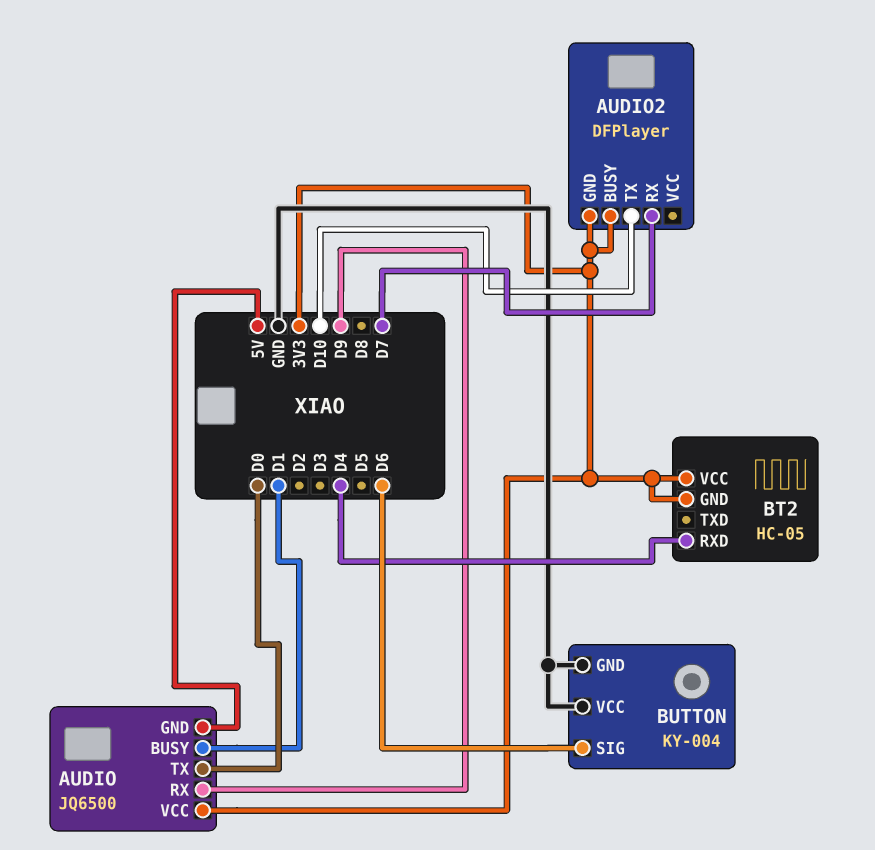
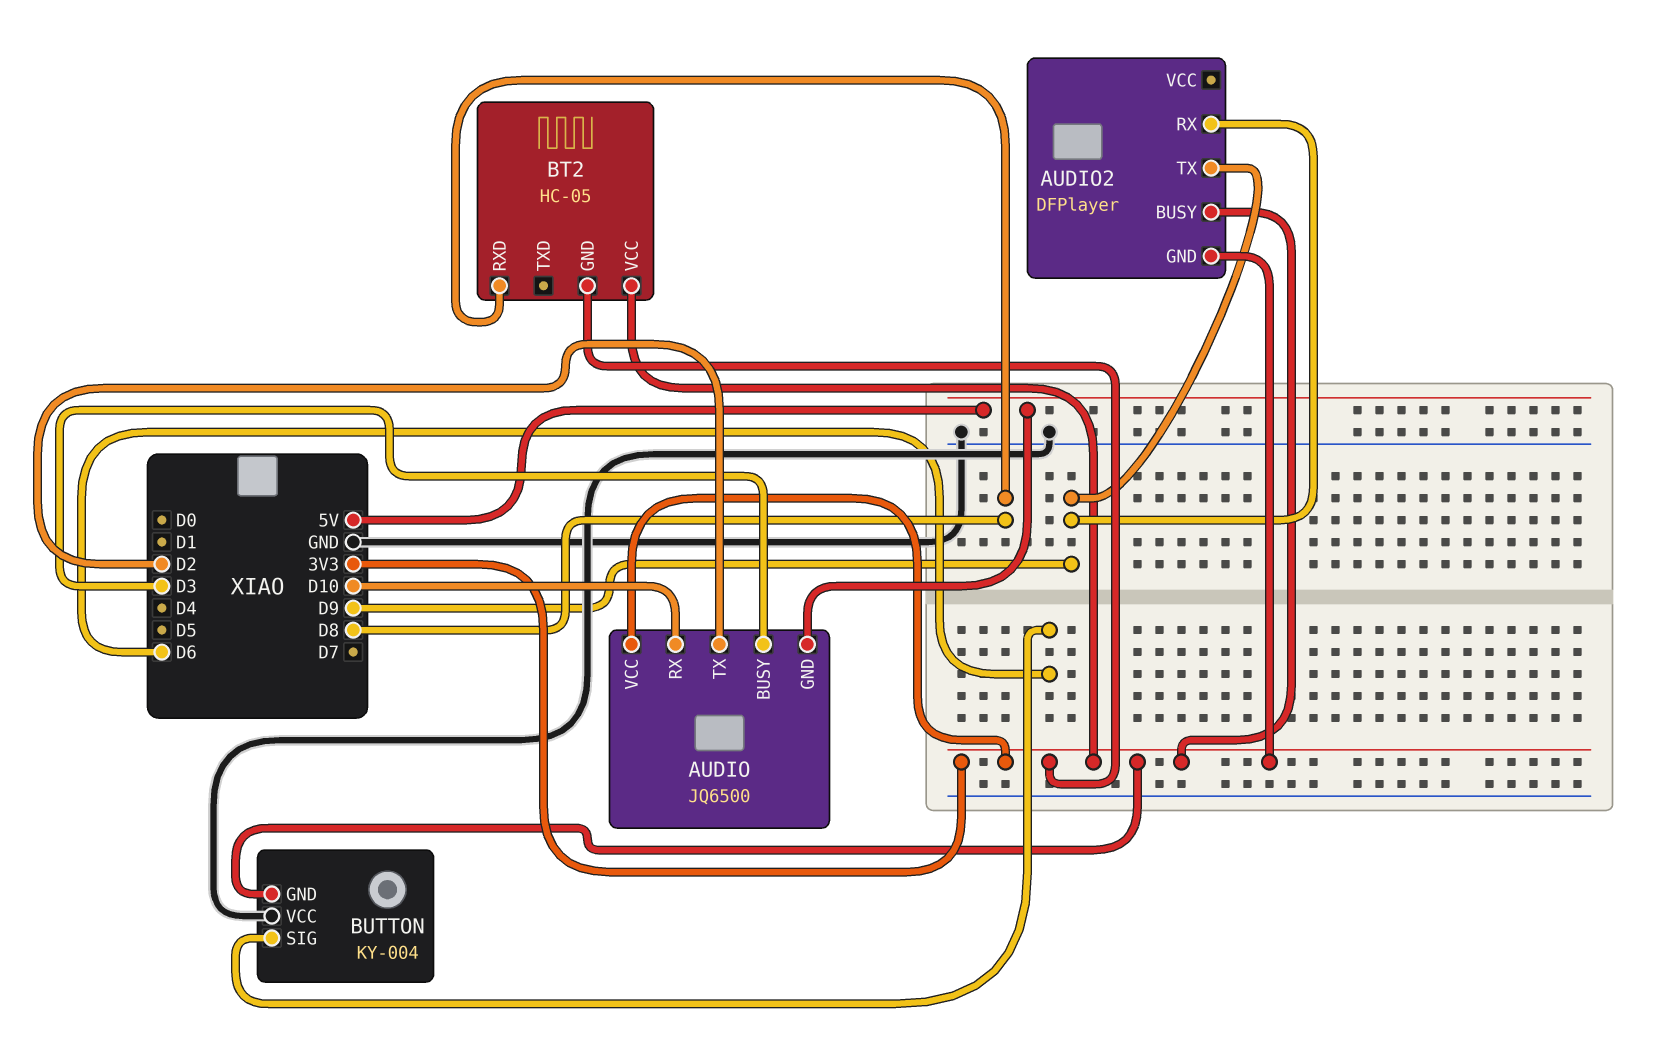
AUDIO pin BUSY: D1 -> D3
AUDIO pin RX: D9 -> D10
AUDIO pin TX: D0 -> D2
AUDIO2 pin RX: D7 -> D9
AUDIO2 pin TX: D10 -> D9
BT2 pin RXD: D4 -> D8
BUTTON pin GND: GND -> 3V3

